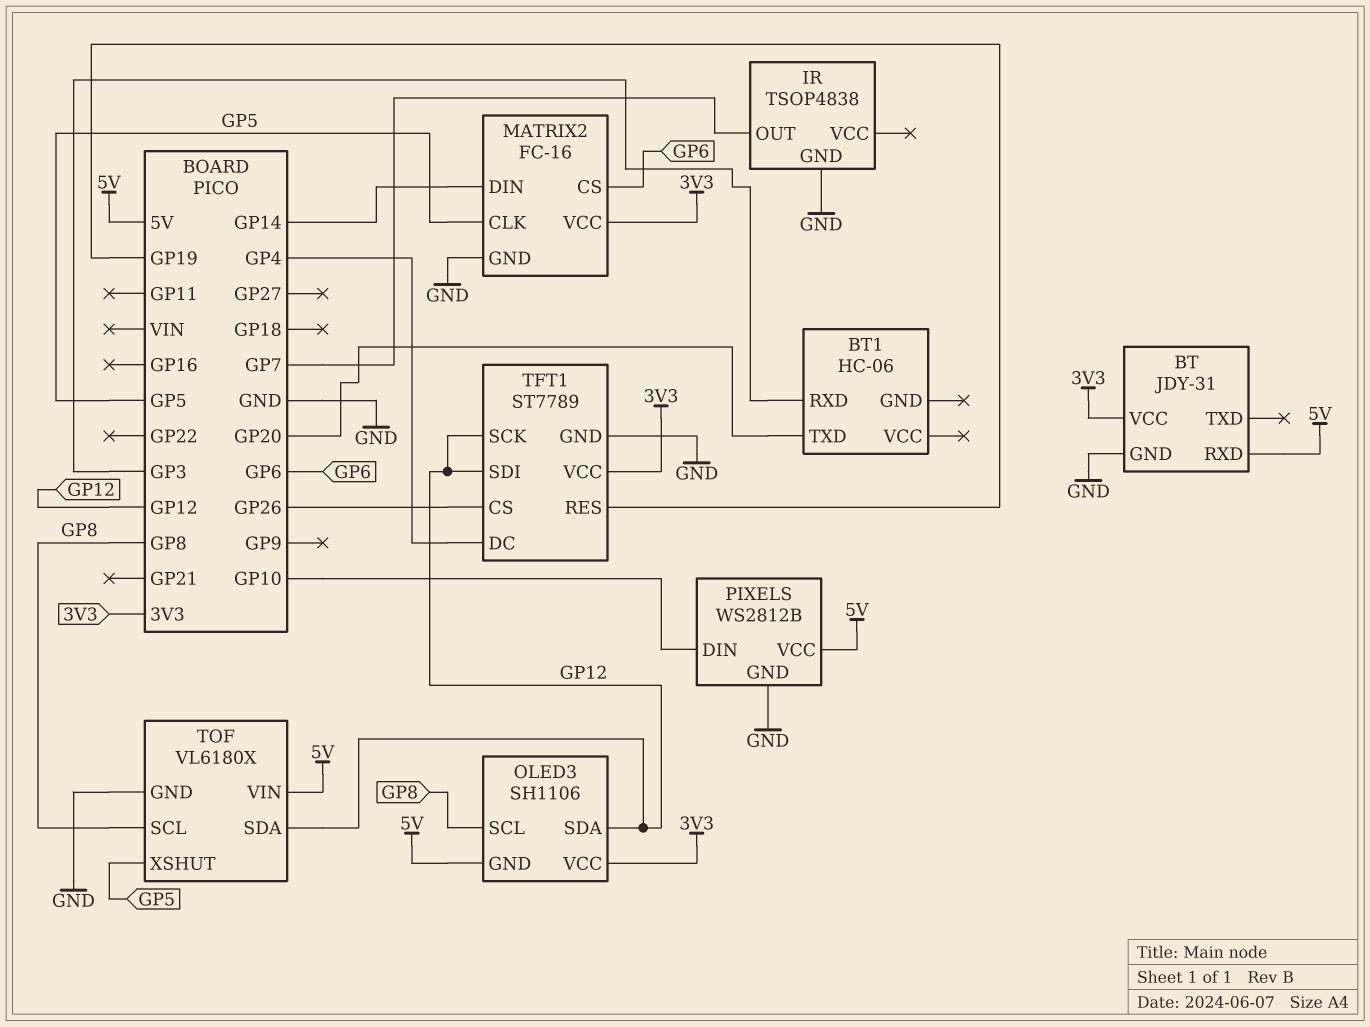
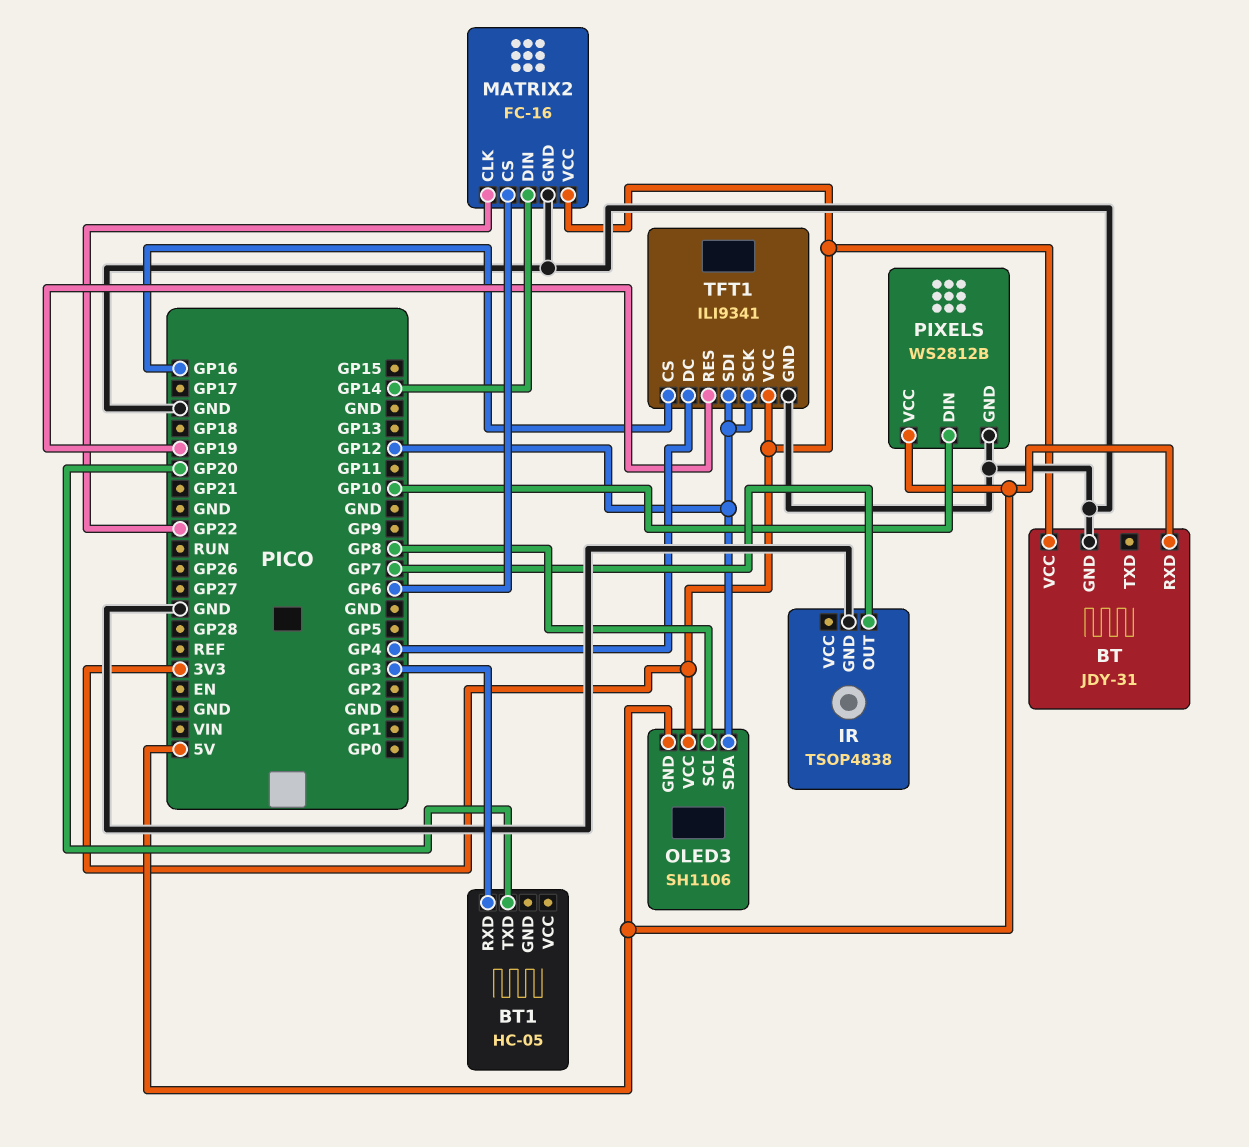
BT1: HC-06 -> HC-05
MATRIX2 pin CLK: GP5 -> GP22
TFT1: ST7789 -> ILI9341
TFT1 pin CS: GP26 -> GP16
TOF: VL6180X -> none
TOF pin GND: GND -> none
TOF pin SCL: GP8 -> none
TOF pin SDA: GP12 -> none
TOF pin VIN: 5V -> none
TOF pin XSHUT: GP5 -> none

